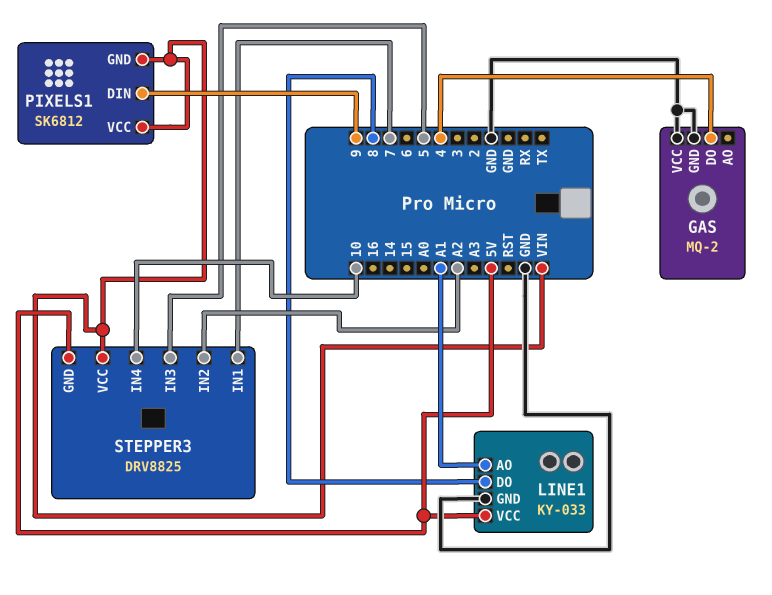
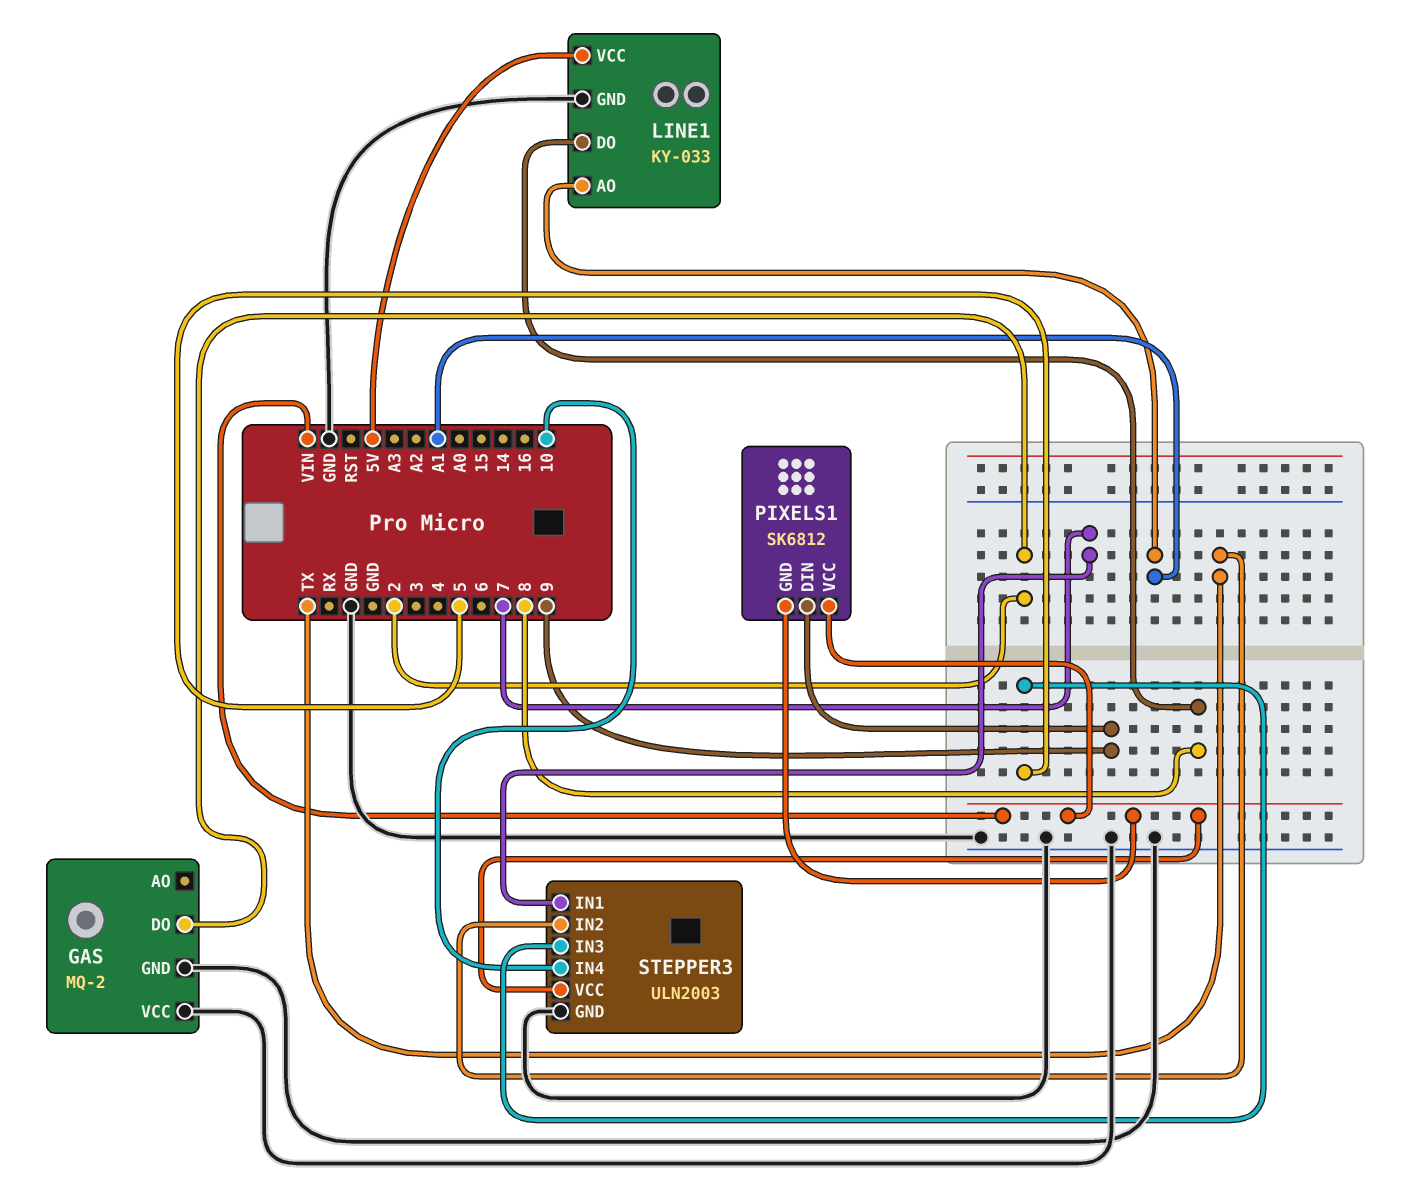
GAS pin DO: 4 -> 2
STEPPER3: DRV8825 -> ULN2003
STEPPER3 pin GND: 5V -> GND
STEPPER3 pin IN2: A2 -> TX

